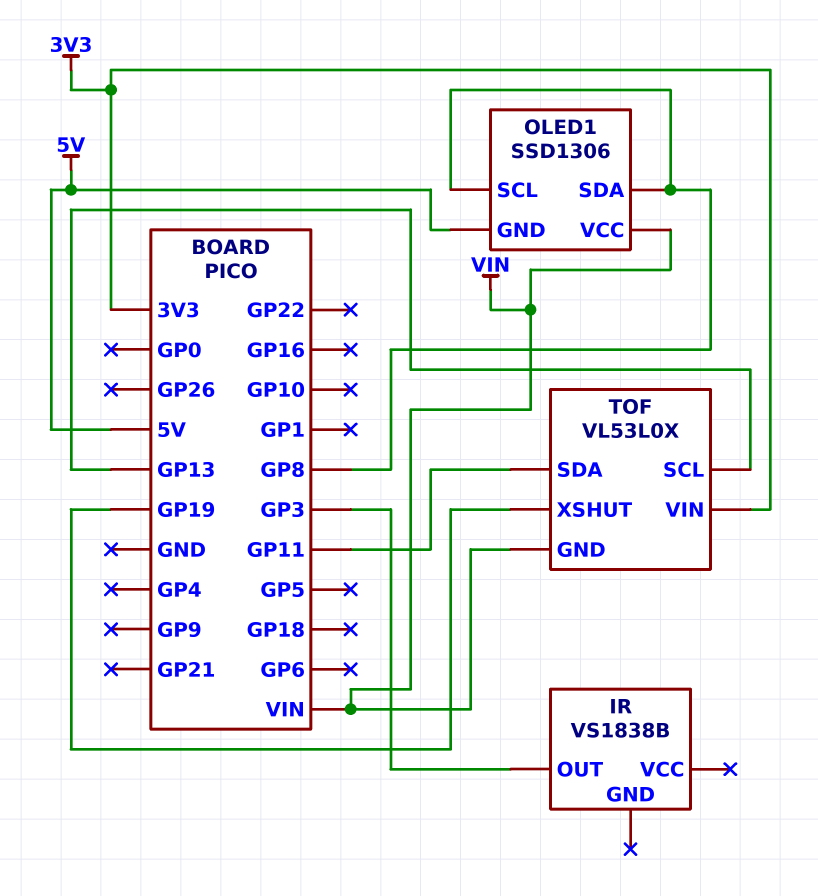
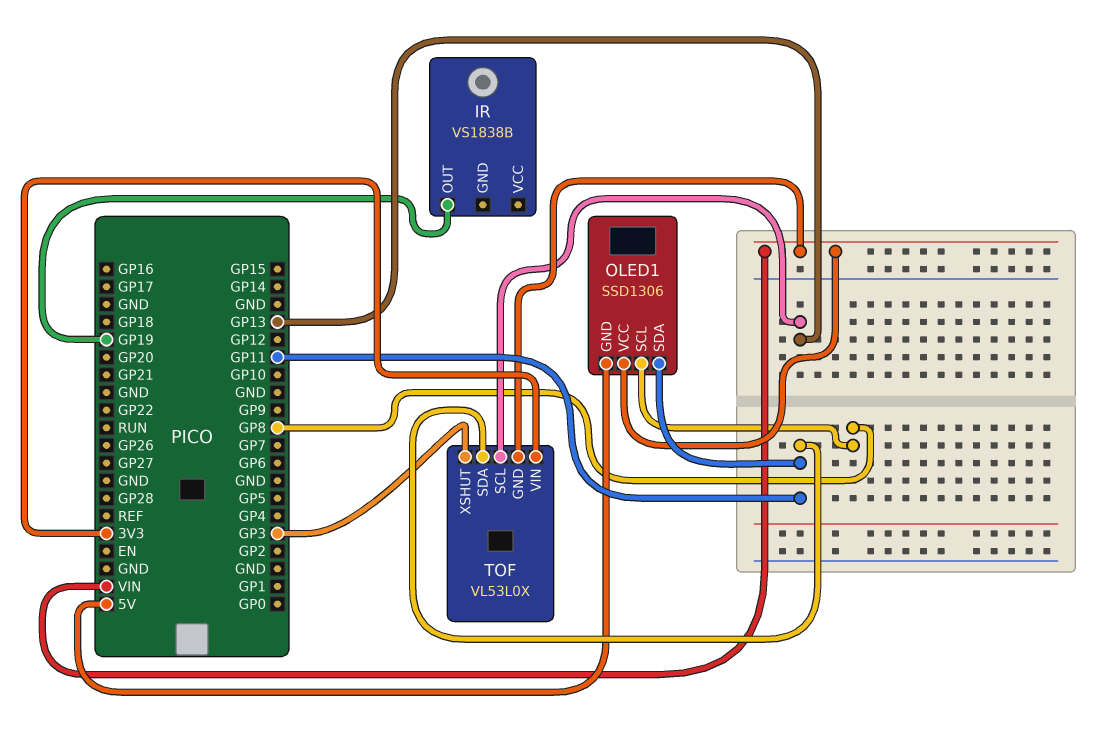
IR pin OUT: GP3 -> GP19
OLED1 pin SDA: GP8 -> GP11
TOF pin XSHUT: GP19 -> GP3

